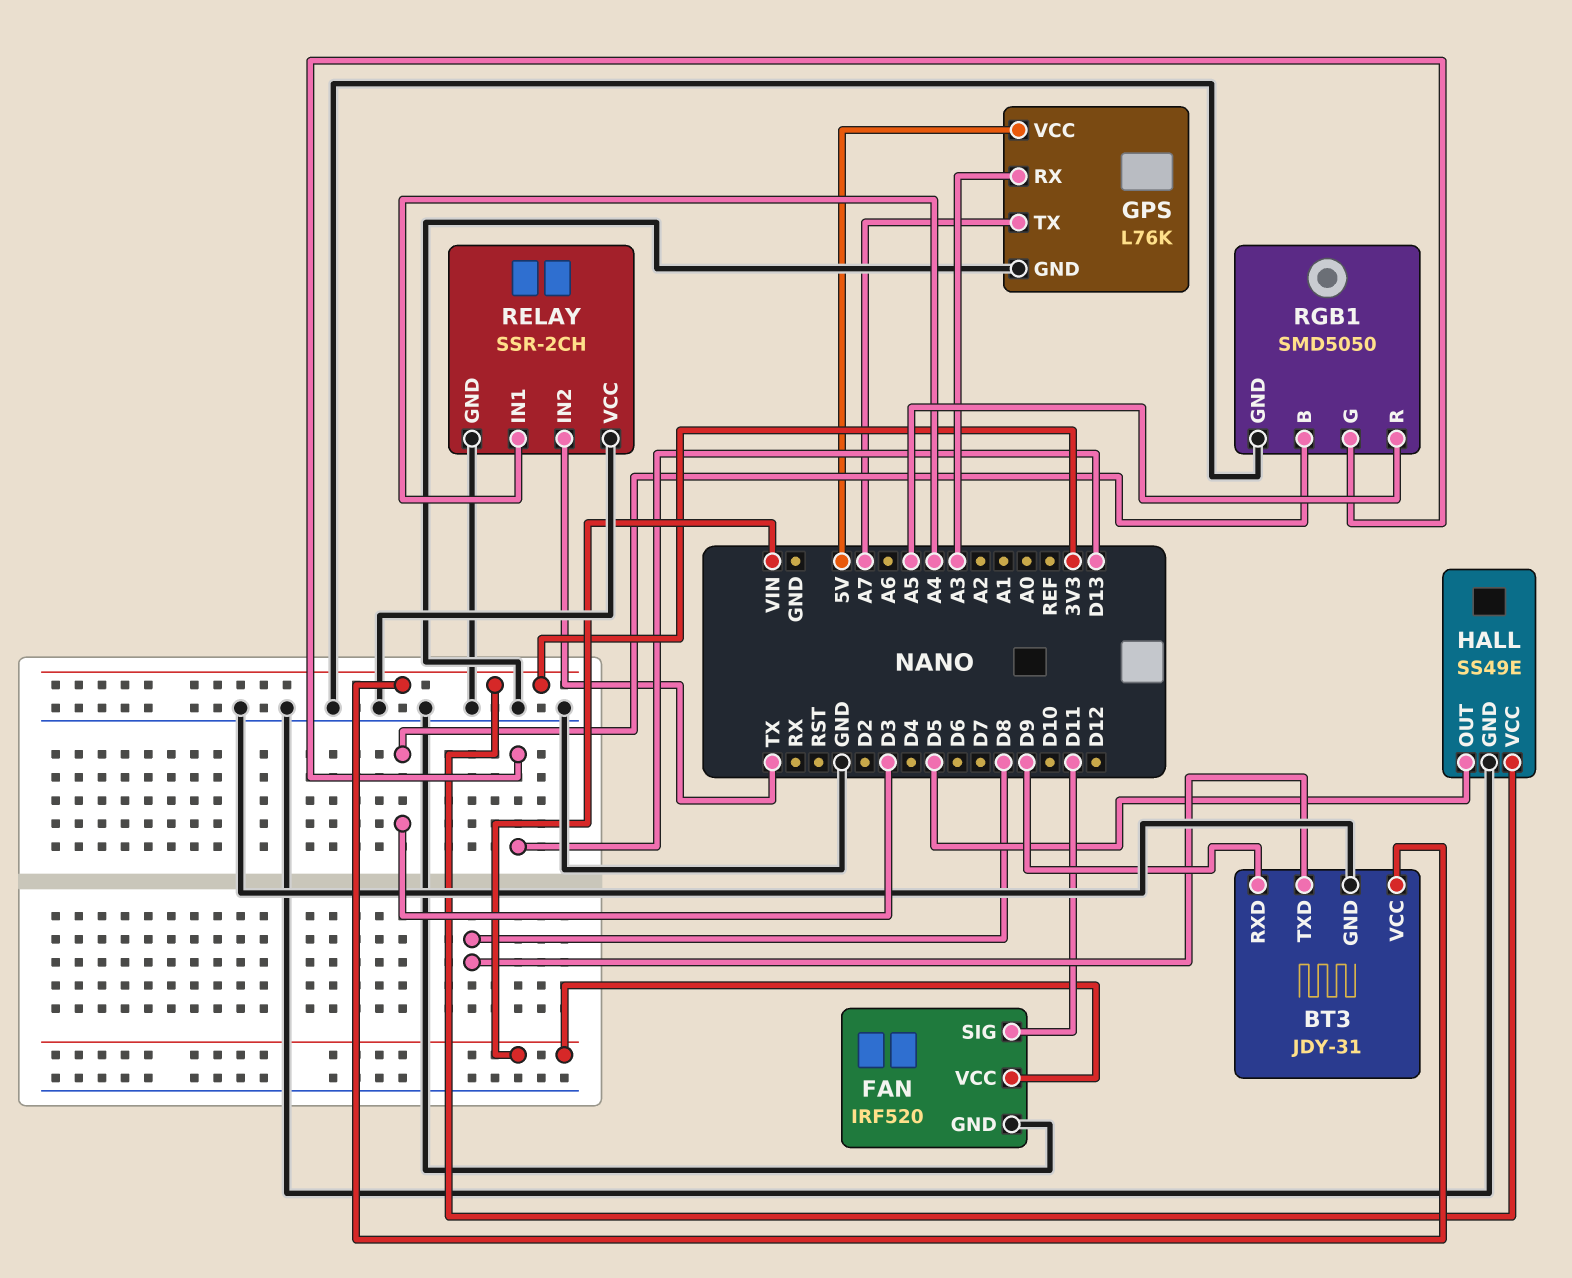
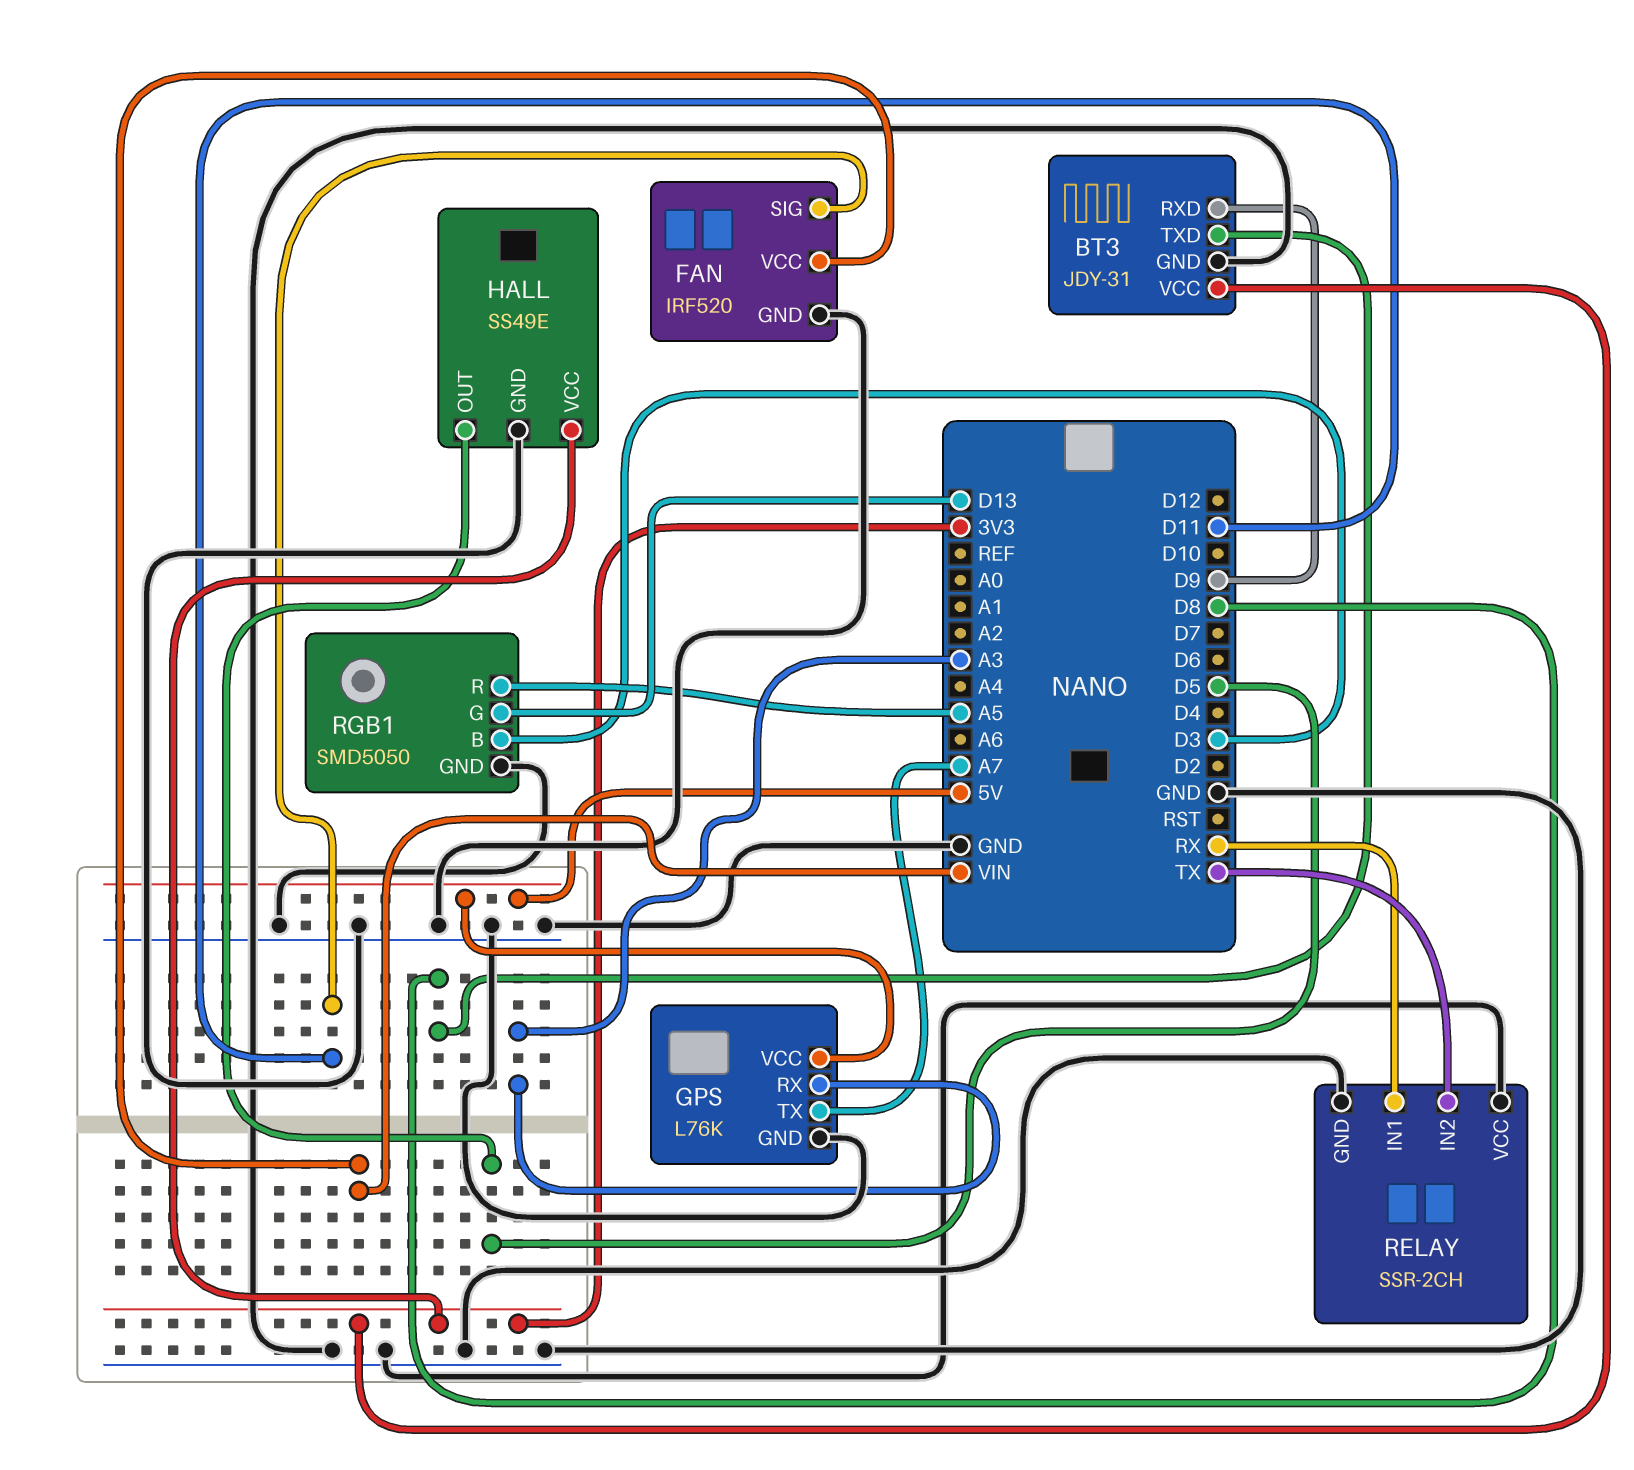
RELAY pin IN1: A4 -> RX

